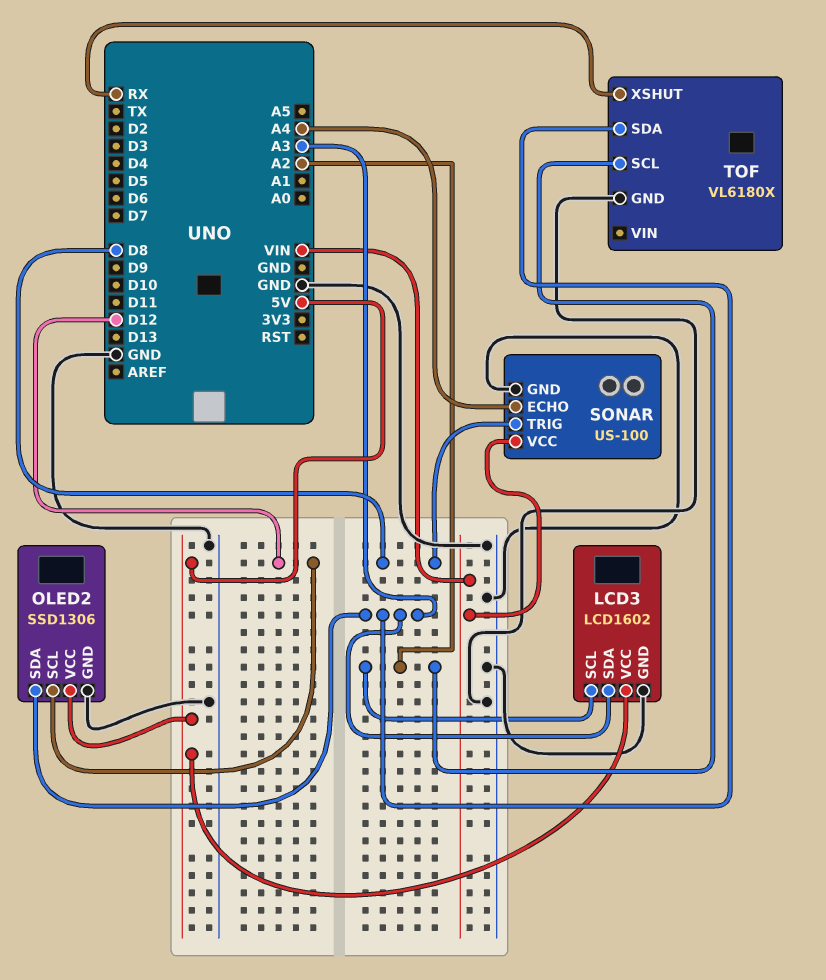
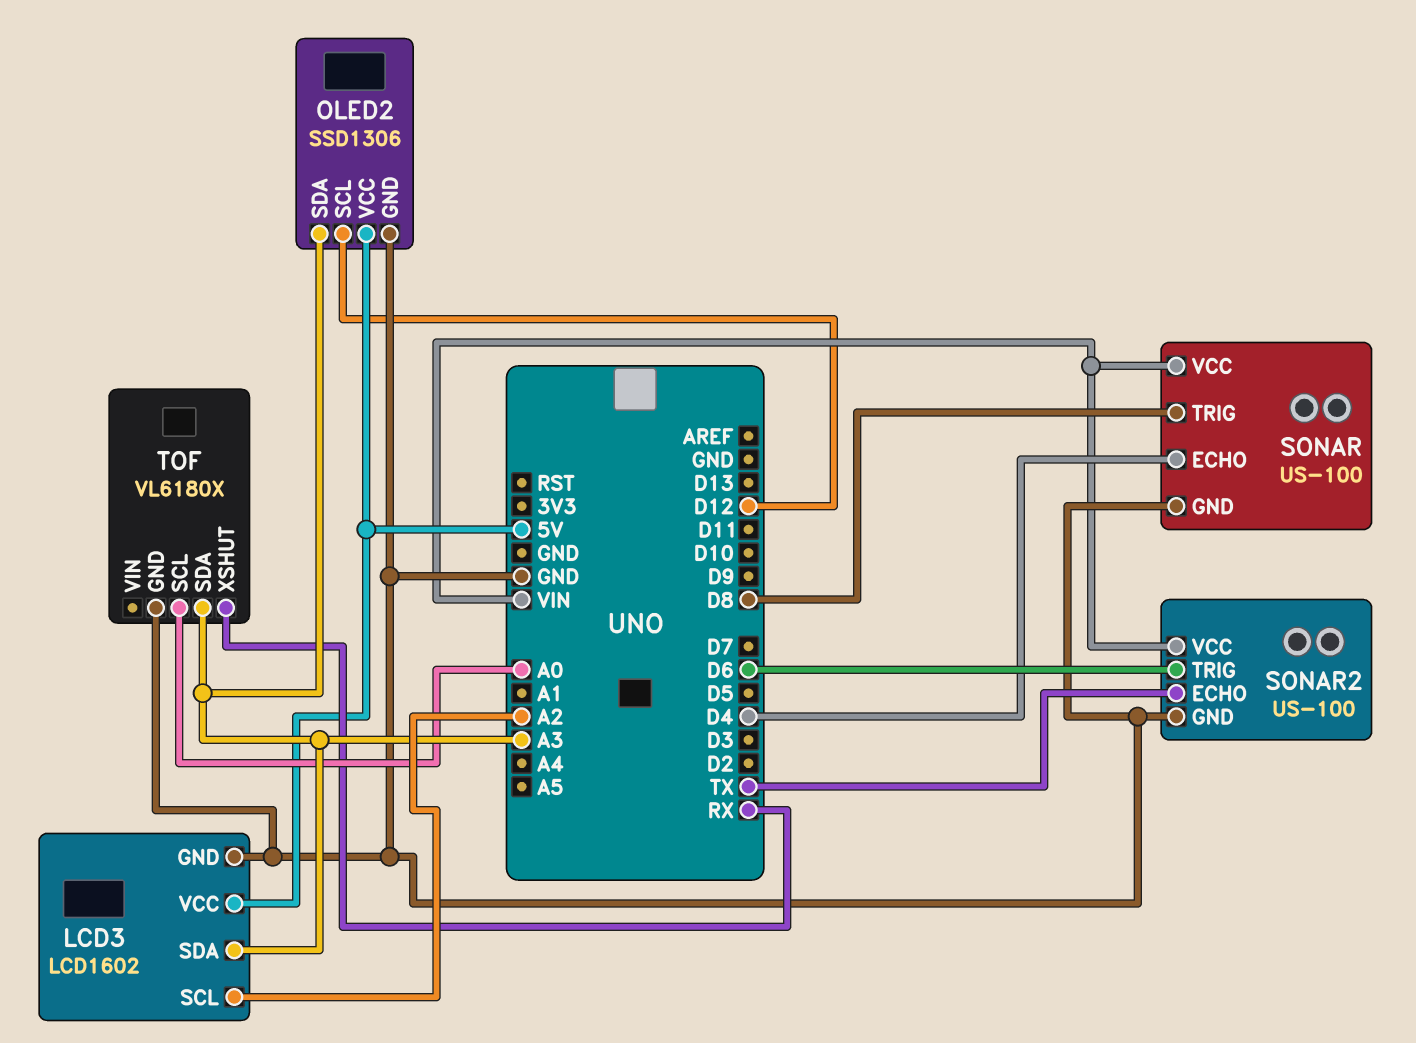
SONAR pin ECHO: A4 -> D4
SONAR2: none -> US-100
SONAR2 pin ECHO: none -> TX
SONAR2 pin GND: none -> GND
SONAR2 pin TRIG: none -> D6
SONAR2 pin VCC: none -> VIN
TOF pin SCL: A2 -> A0

